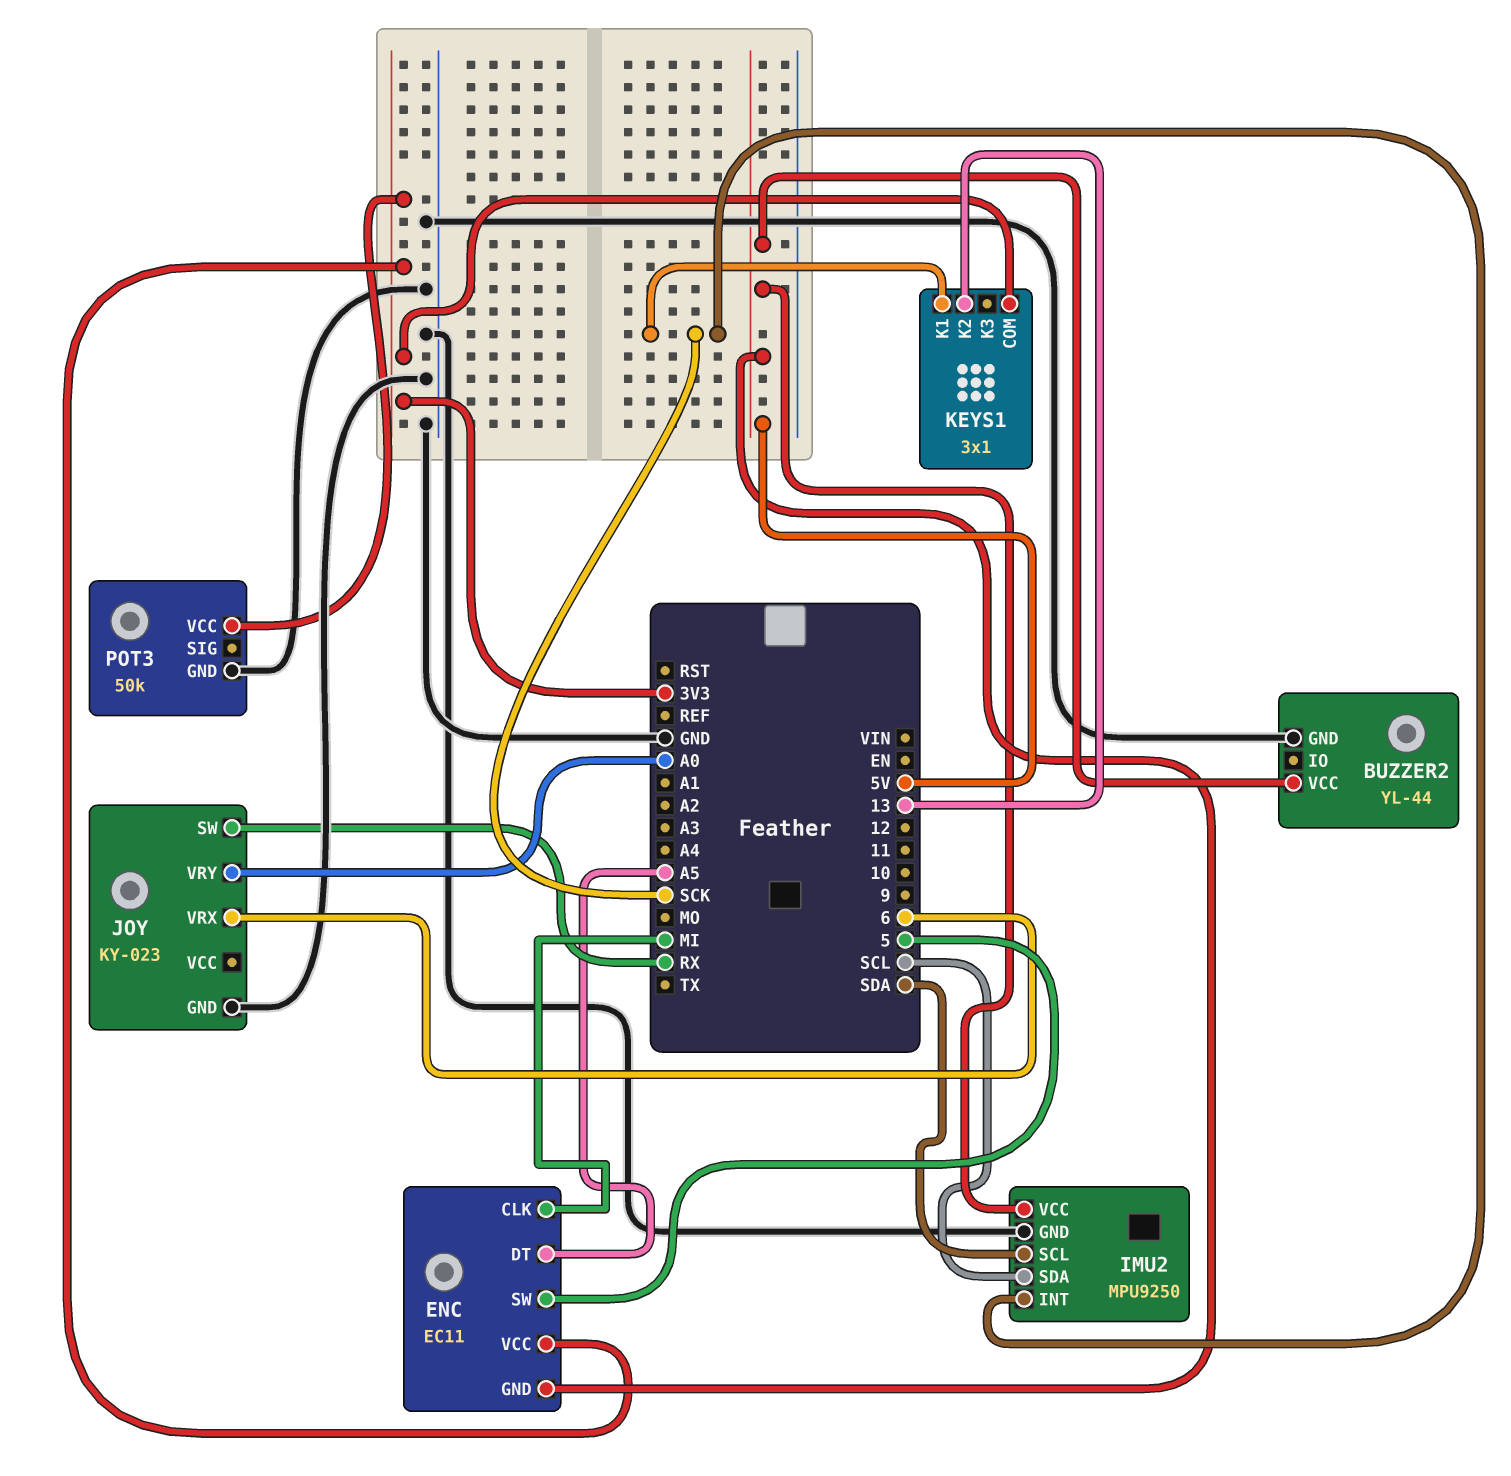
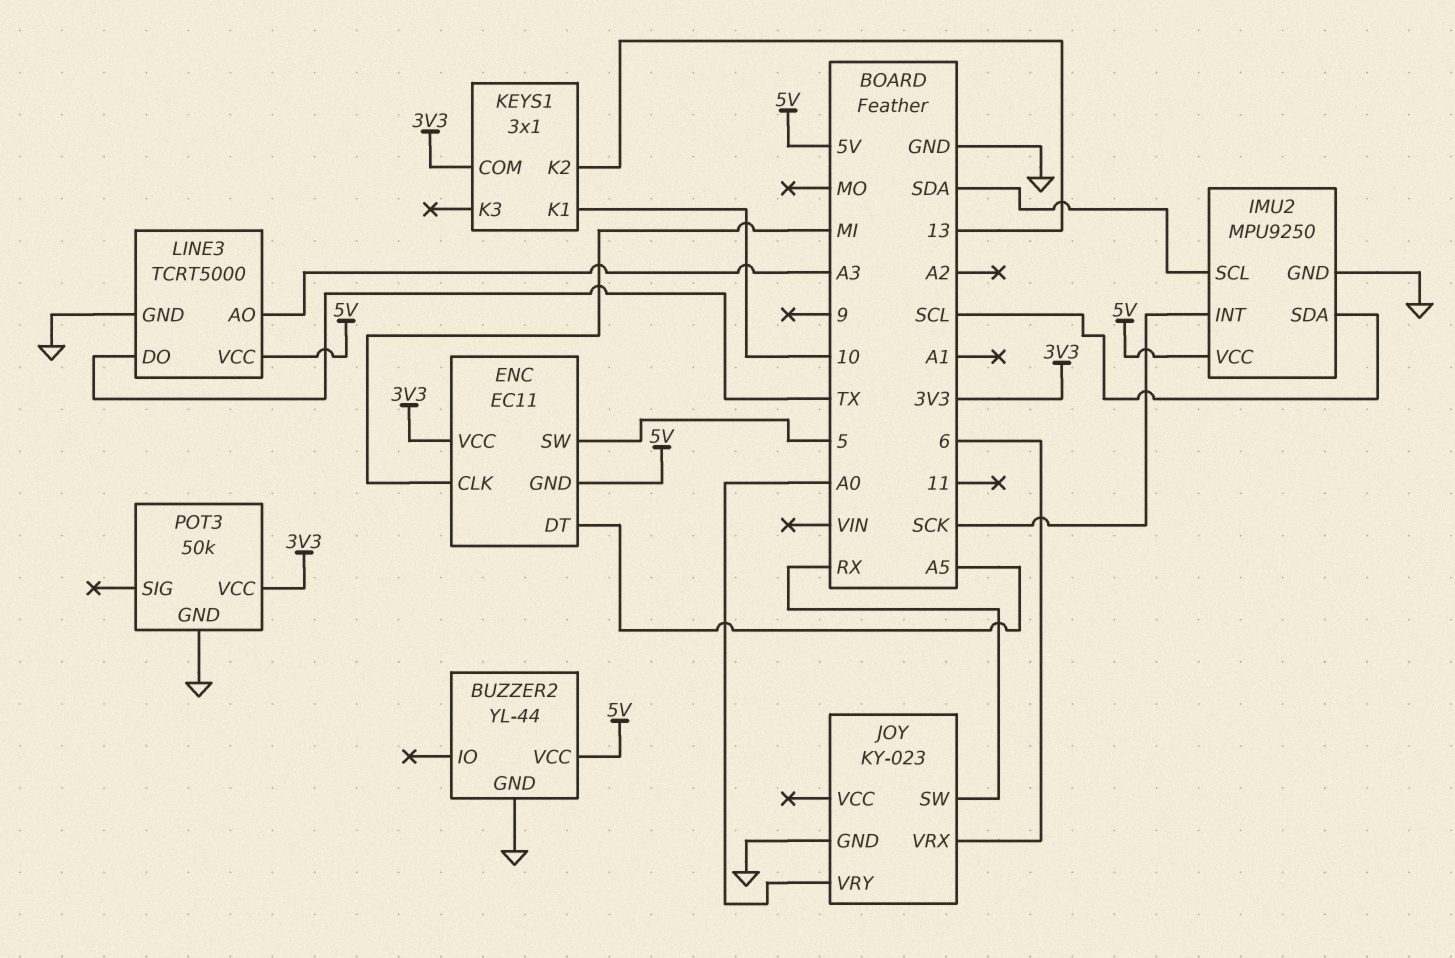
KEYS1 pin K1: SCK -> 10
LINE3: none -> TCRT5000
LINE3 pin AO: none -> A3
LINE3 pin DO: none -> TX
LINE3 pin GND: none -> GND
LINE3 pin VCC: none -> 5V

